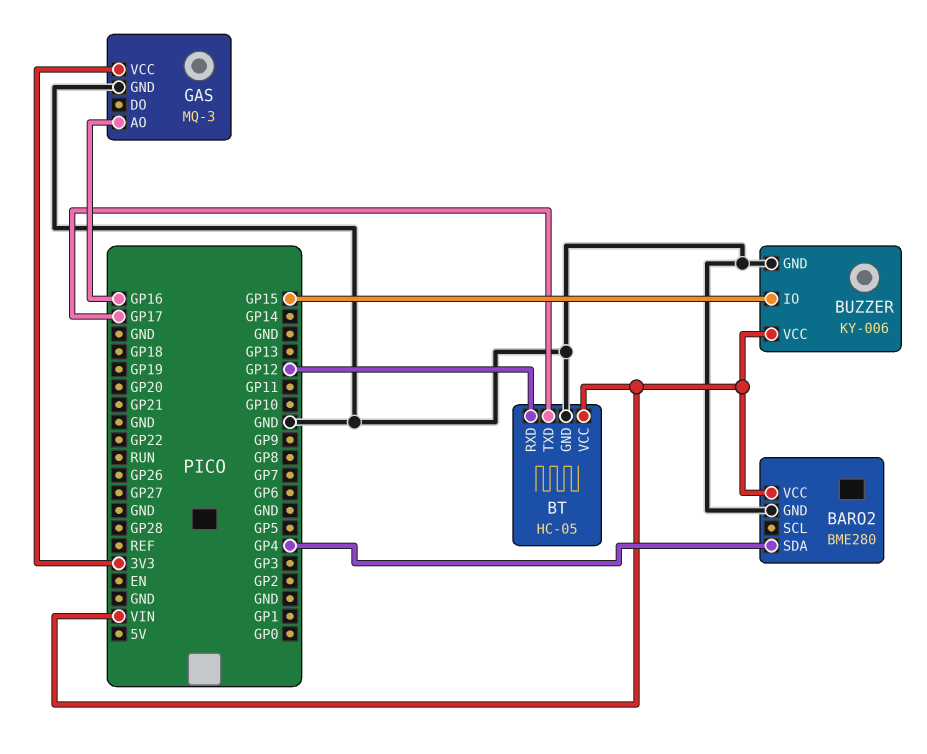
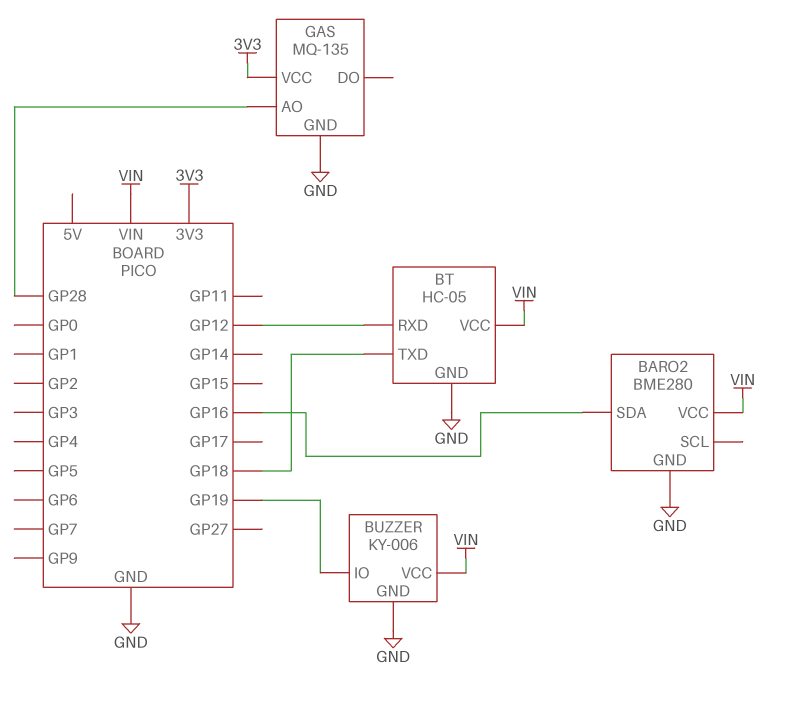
BARO2 pin SDA: GP4 -> GP16
BT pin TXD: GP17 -> GP18
BUZZER pin IO: GP15 -> GP19
GAS: MQ-3 -> MQ-135
GAS pin AO: GP16 -> GP28

